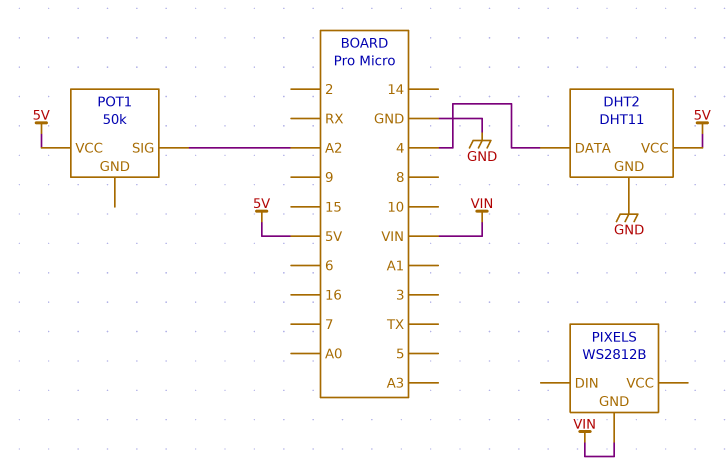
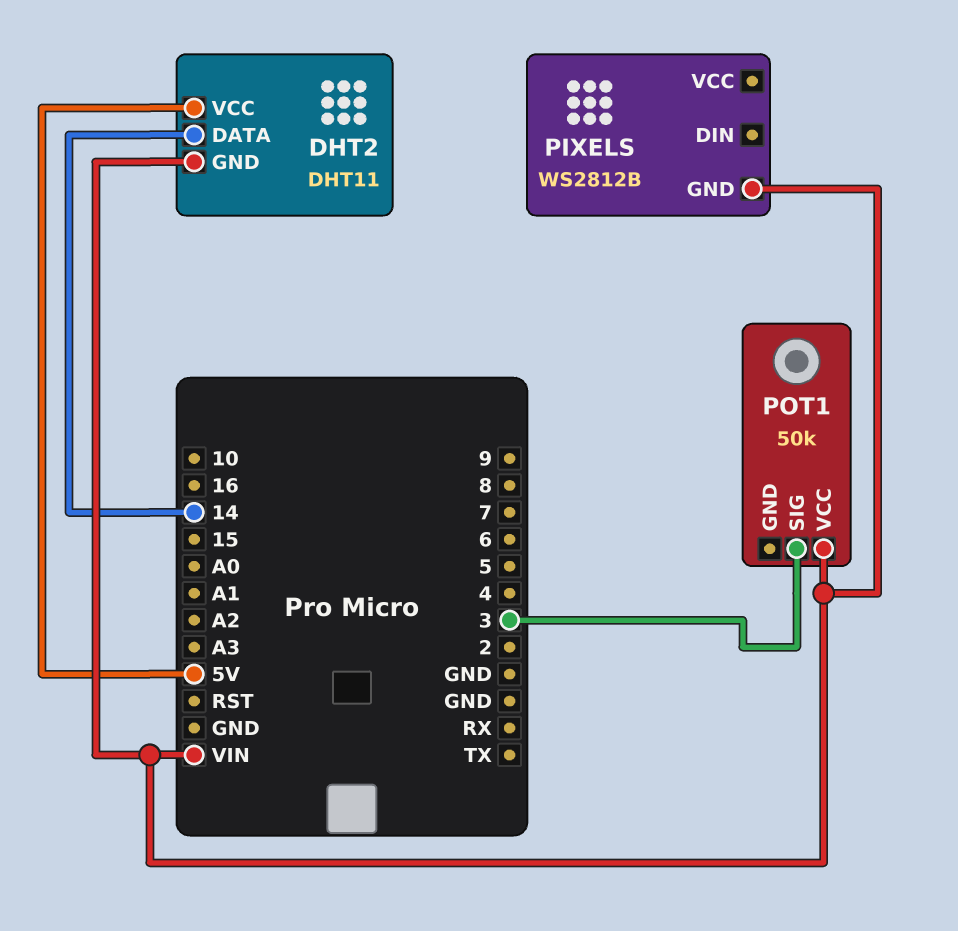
DHT2 pin DATA: 4 -> 14
DHT2 pin GND: GND -> VIN
POT1 pin SIG: A2 -> 3
POT1 pin VCC: 5V -> VIN

